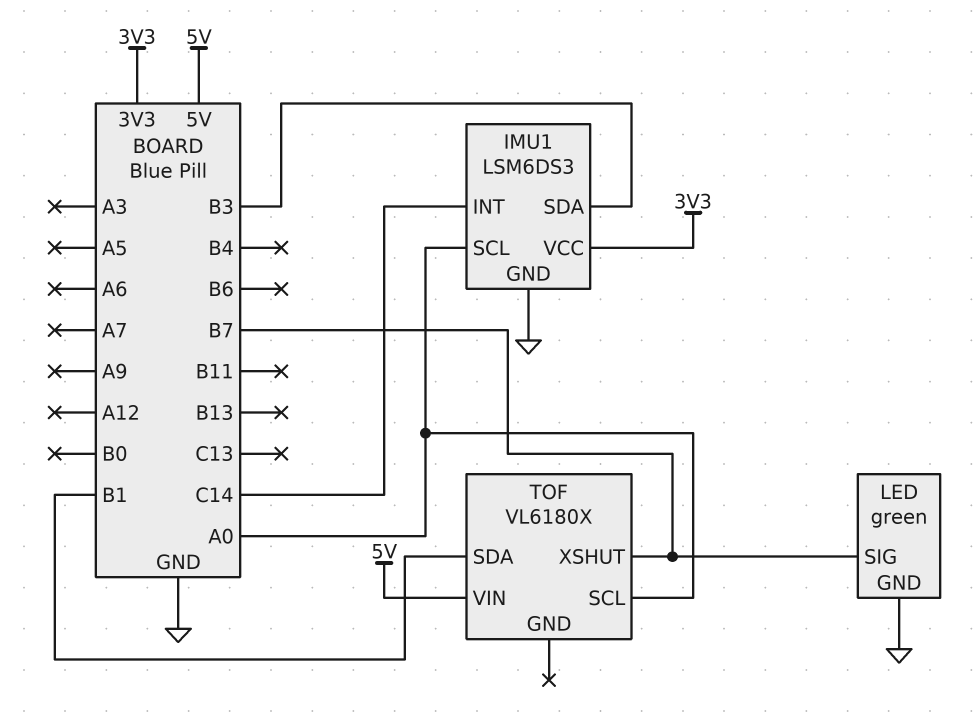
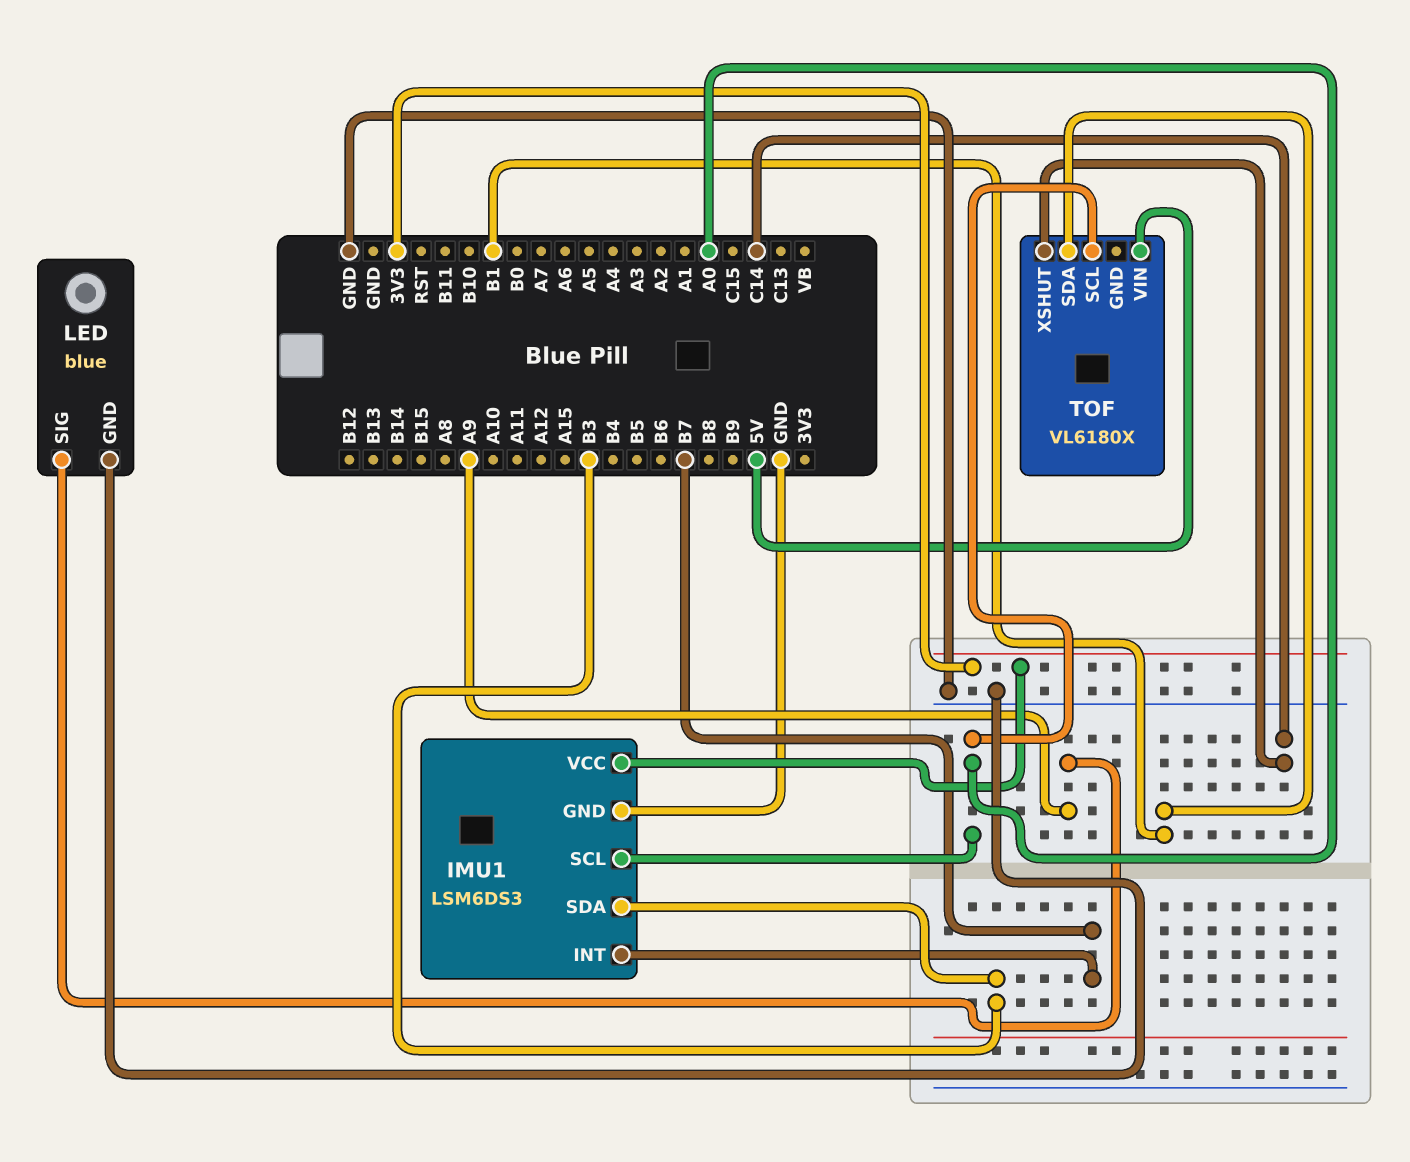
IMU1 pin INT: C14 -> B7
LED: green -> blue
LED pin SIG: B7 -> A9
TOF pin XSHUT: B7 -> C14

